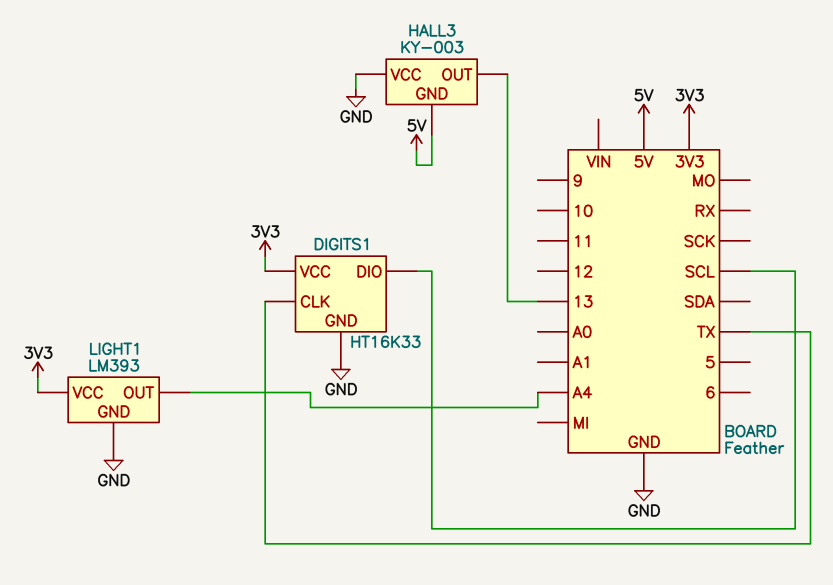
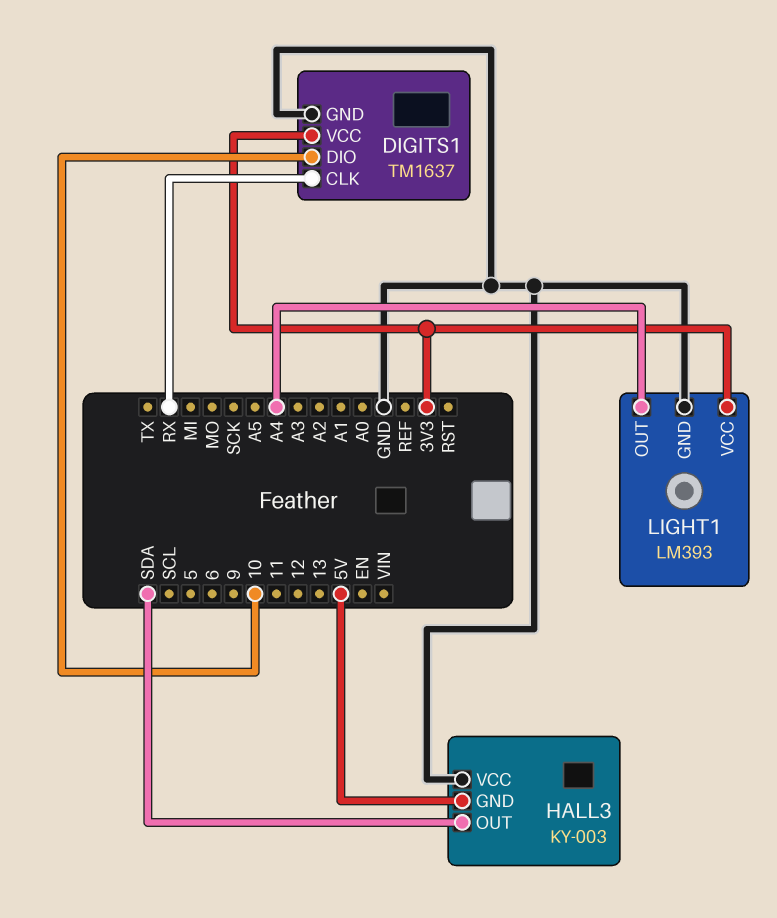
DIGITS1: HT16K33 -> TM1637
DIGITS1 pin CLK: TX -> RX
DIGITS1 pin DIO: SCL -> 10
HALL3 pin OUT: 13 -> SDA

